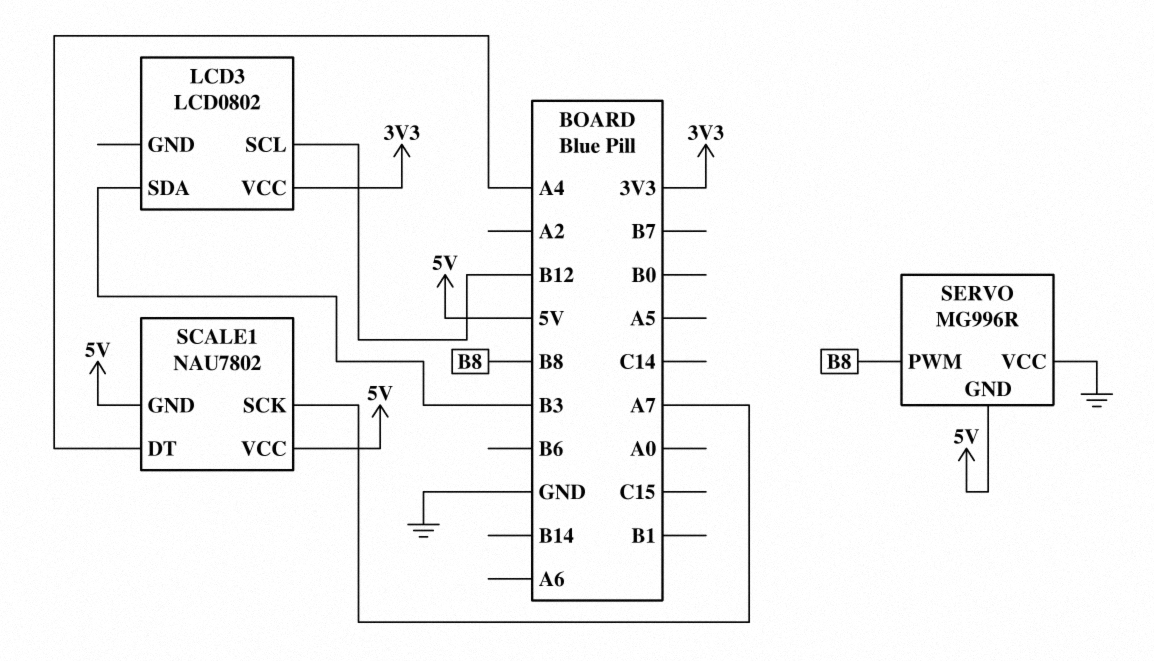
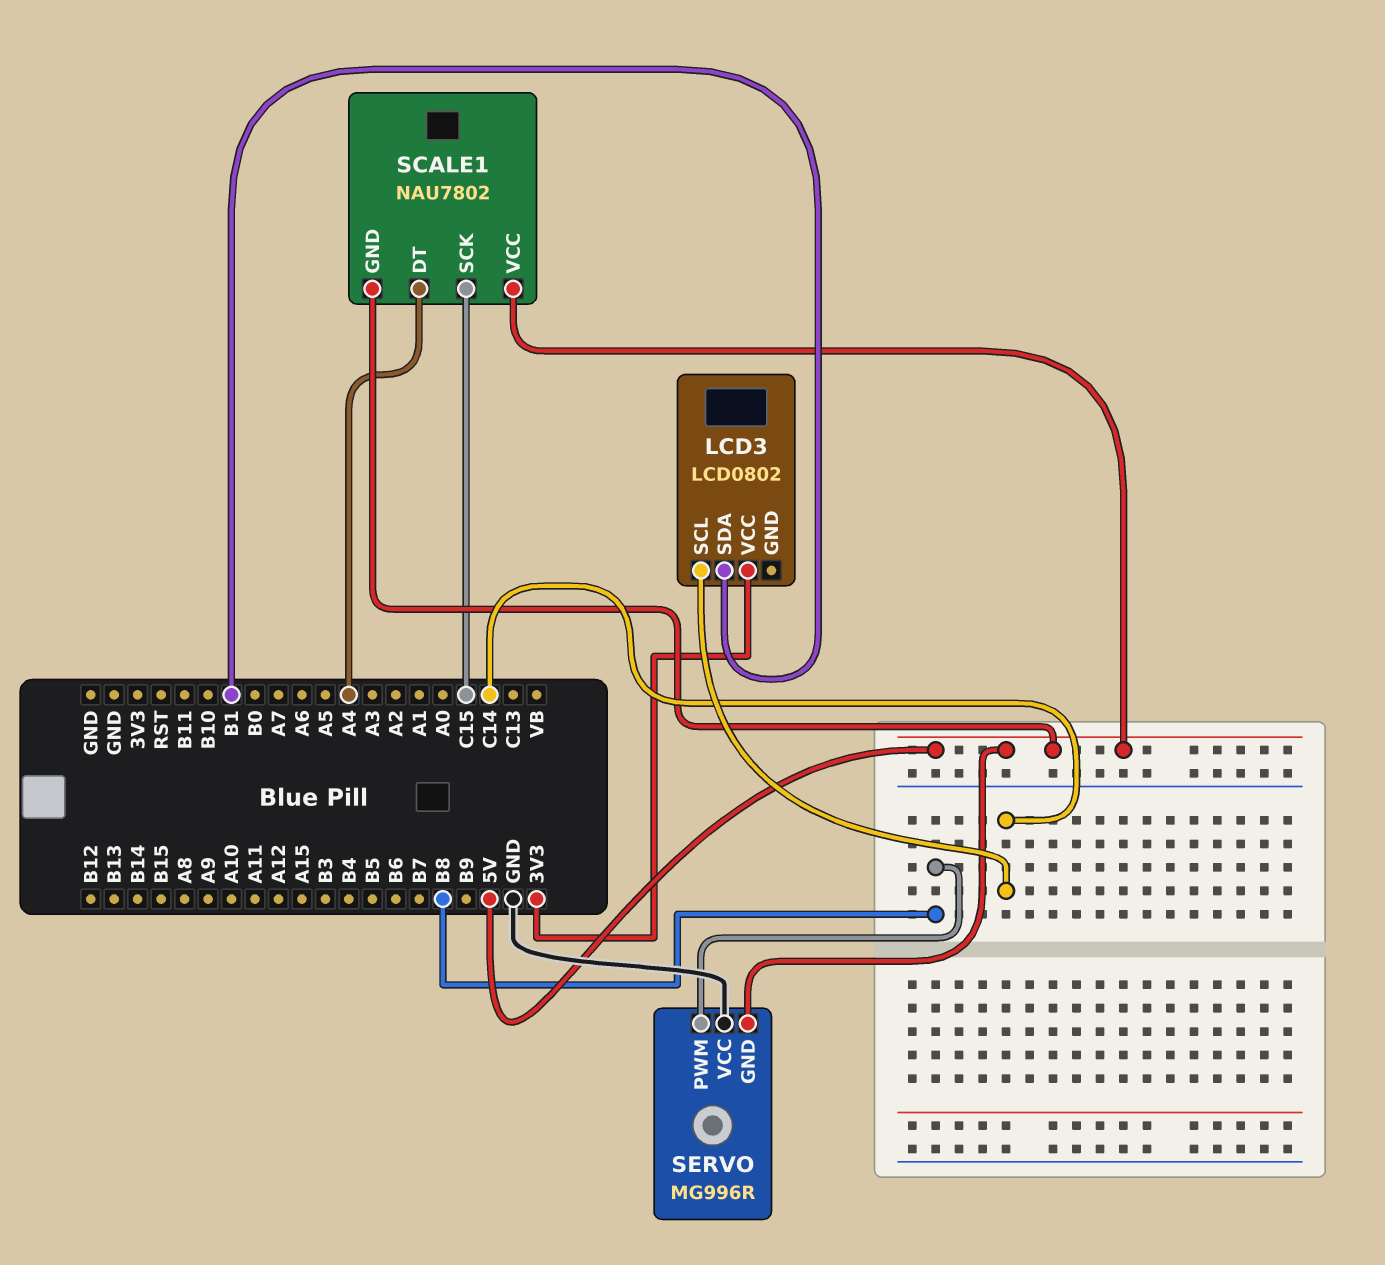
LCD3 pin SCL: B12 -> C14
LCD3 pin SDA: B3 -> B1
SCALE1 pin SCK: A7 -> C15

